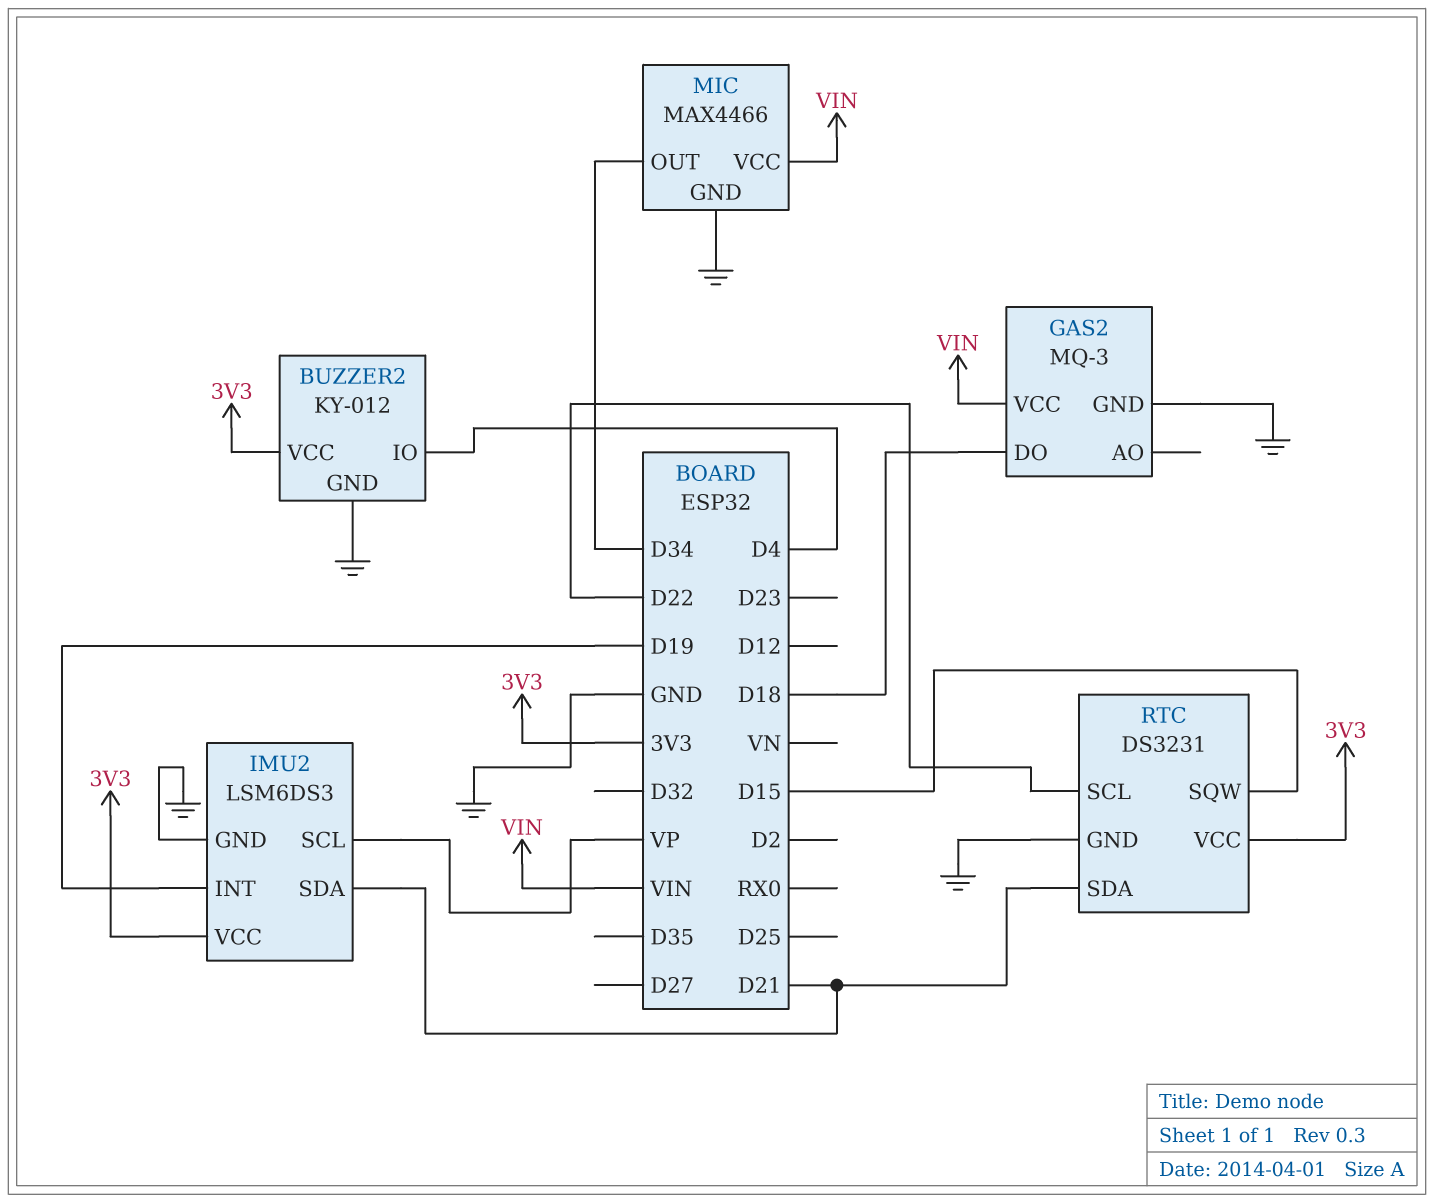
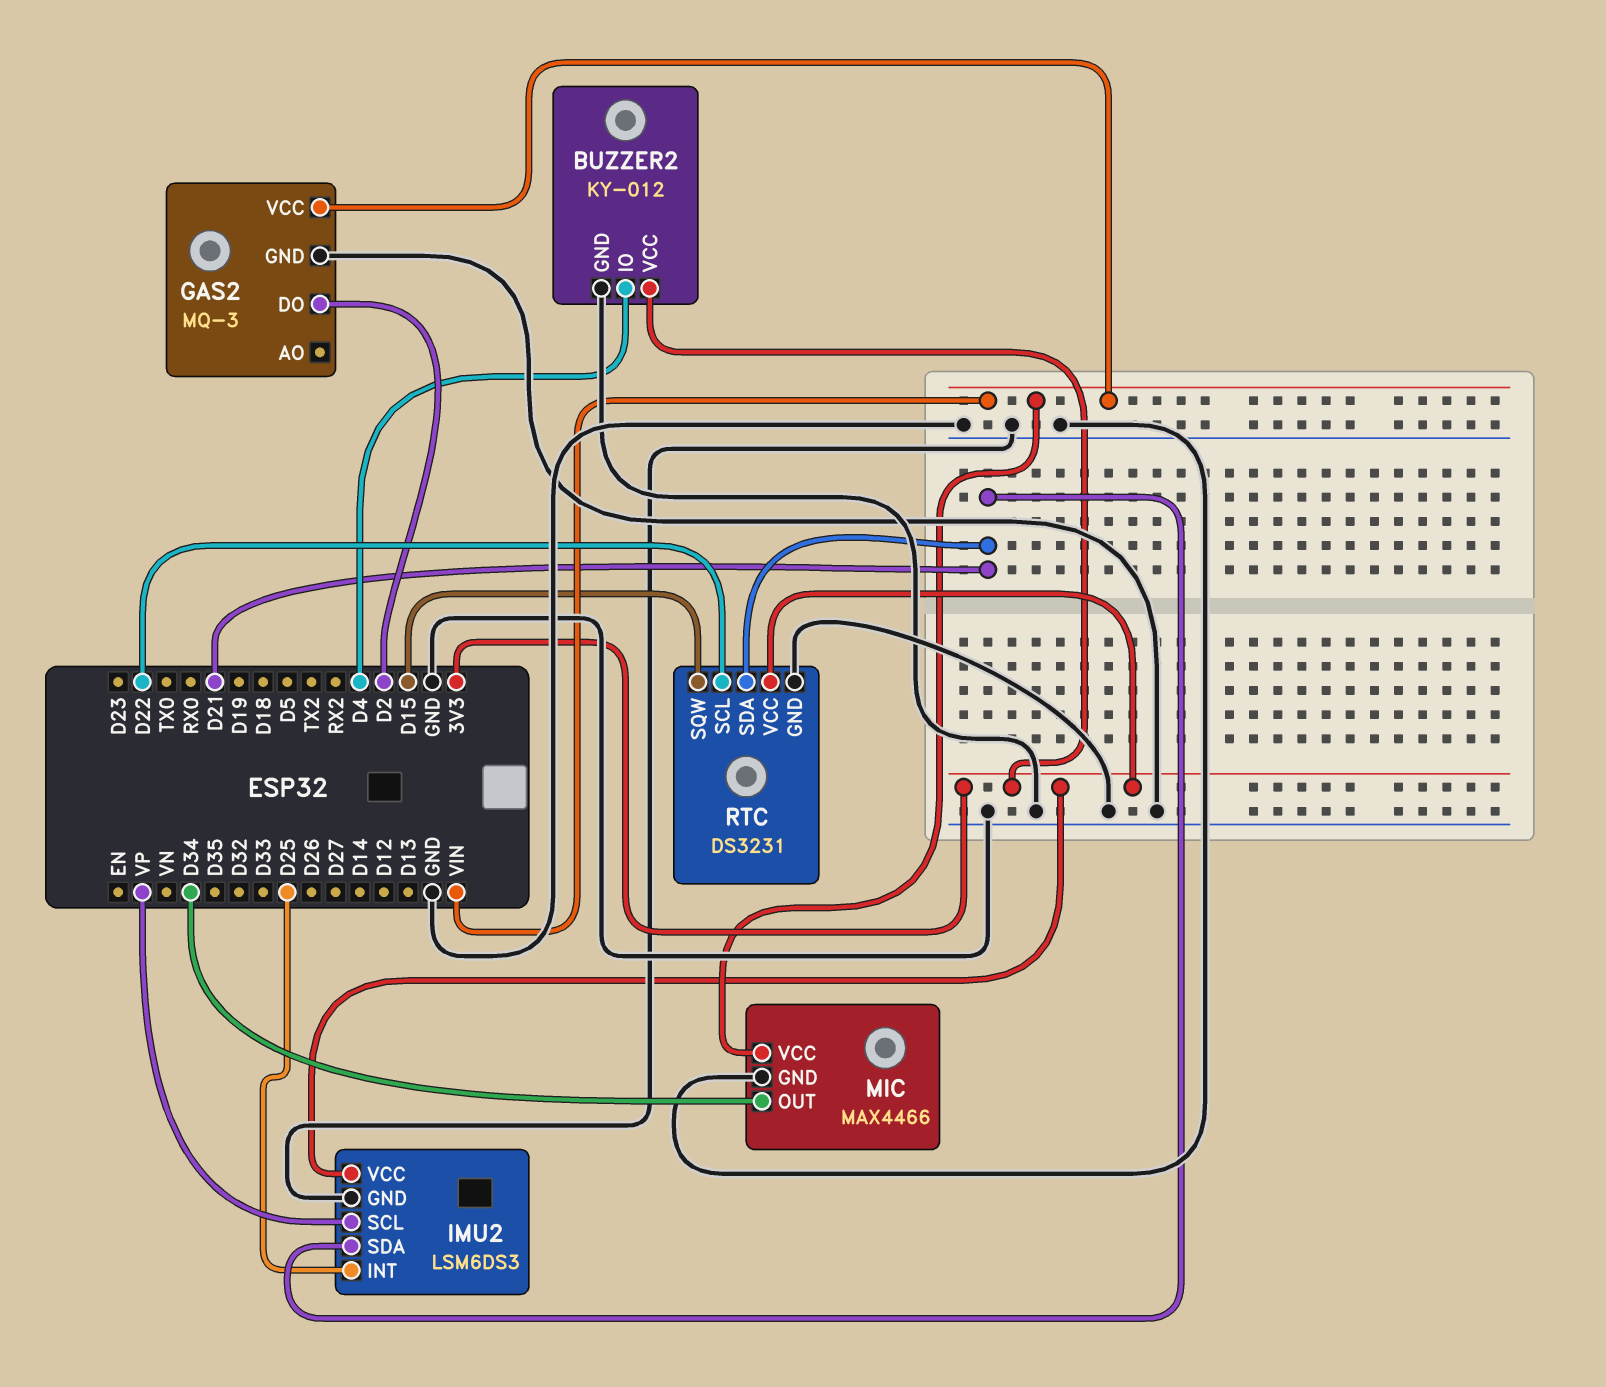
GAS2 pin DO: D18 -> D2
IMU2 pin INT: D19 -> D25

